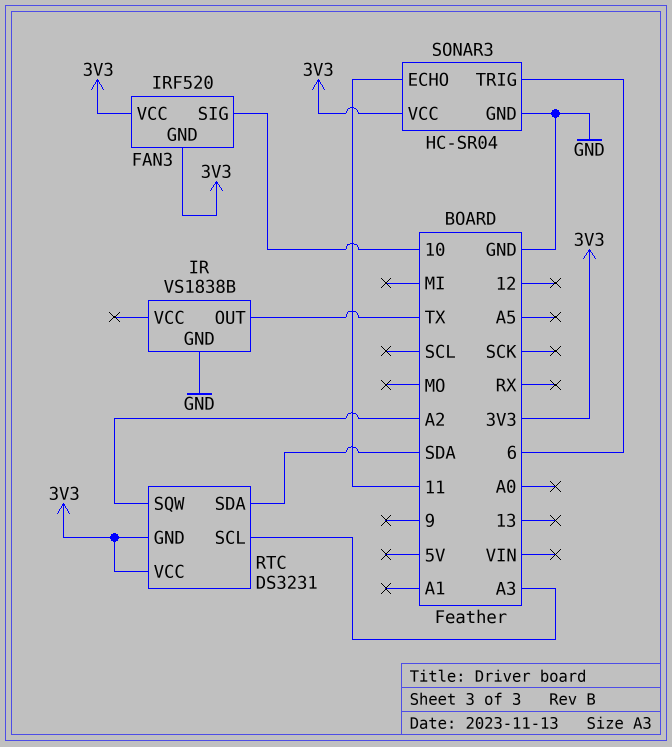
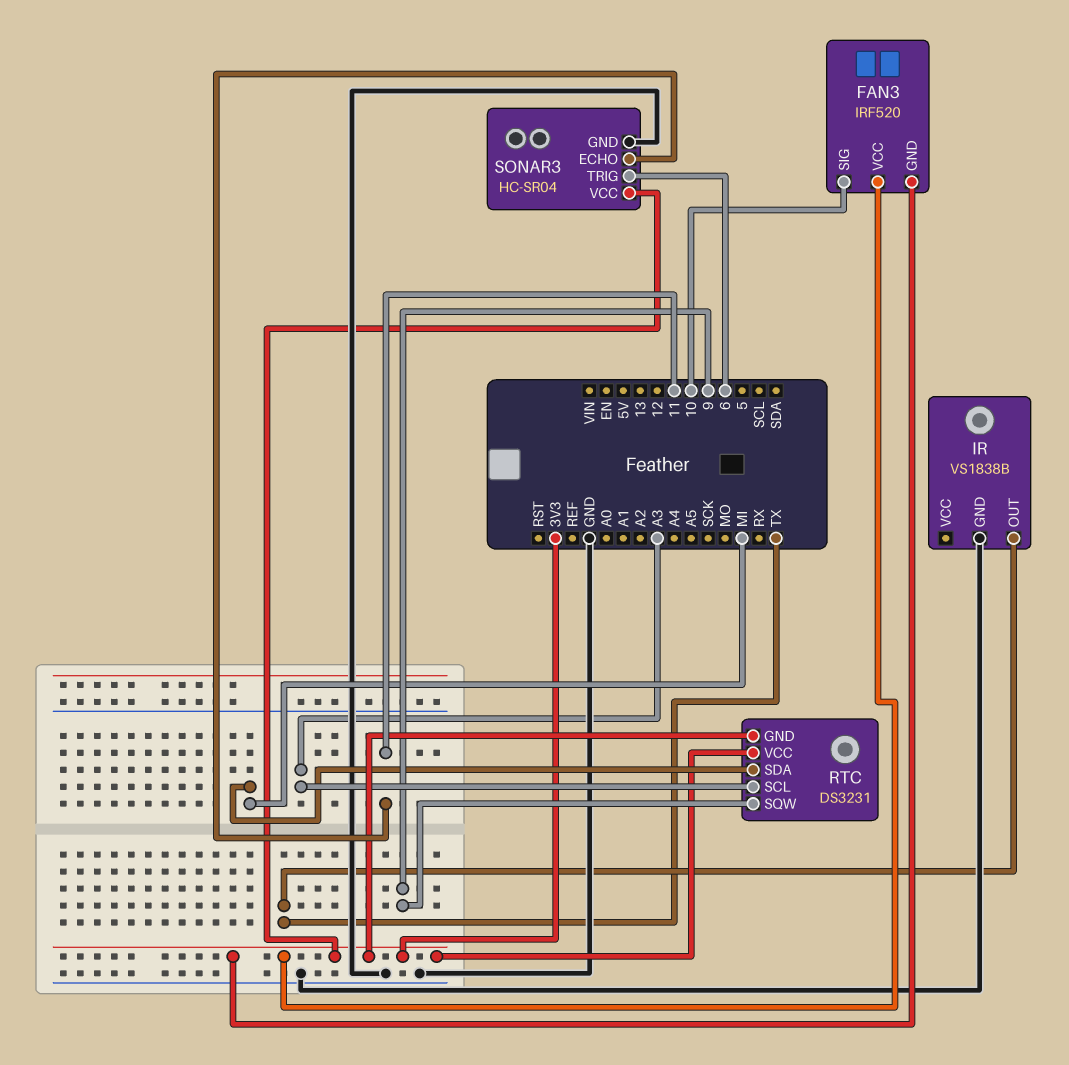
RTC pin SDA: SDA -> MI
RTC pin SQW: A2 -> 9

